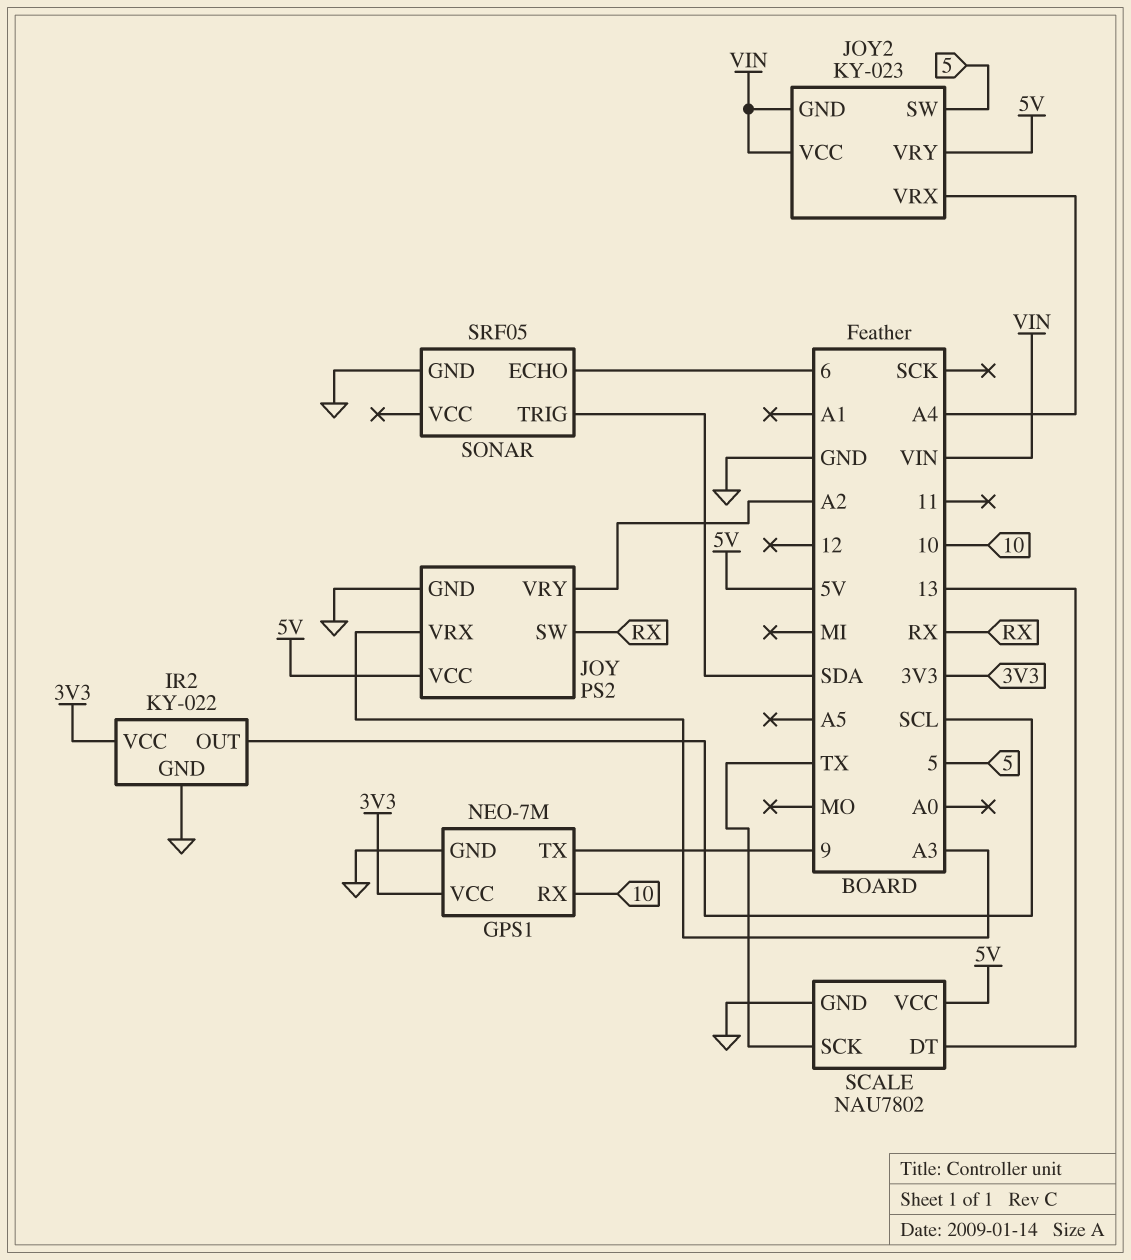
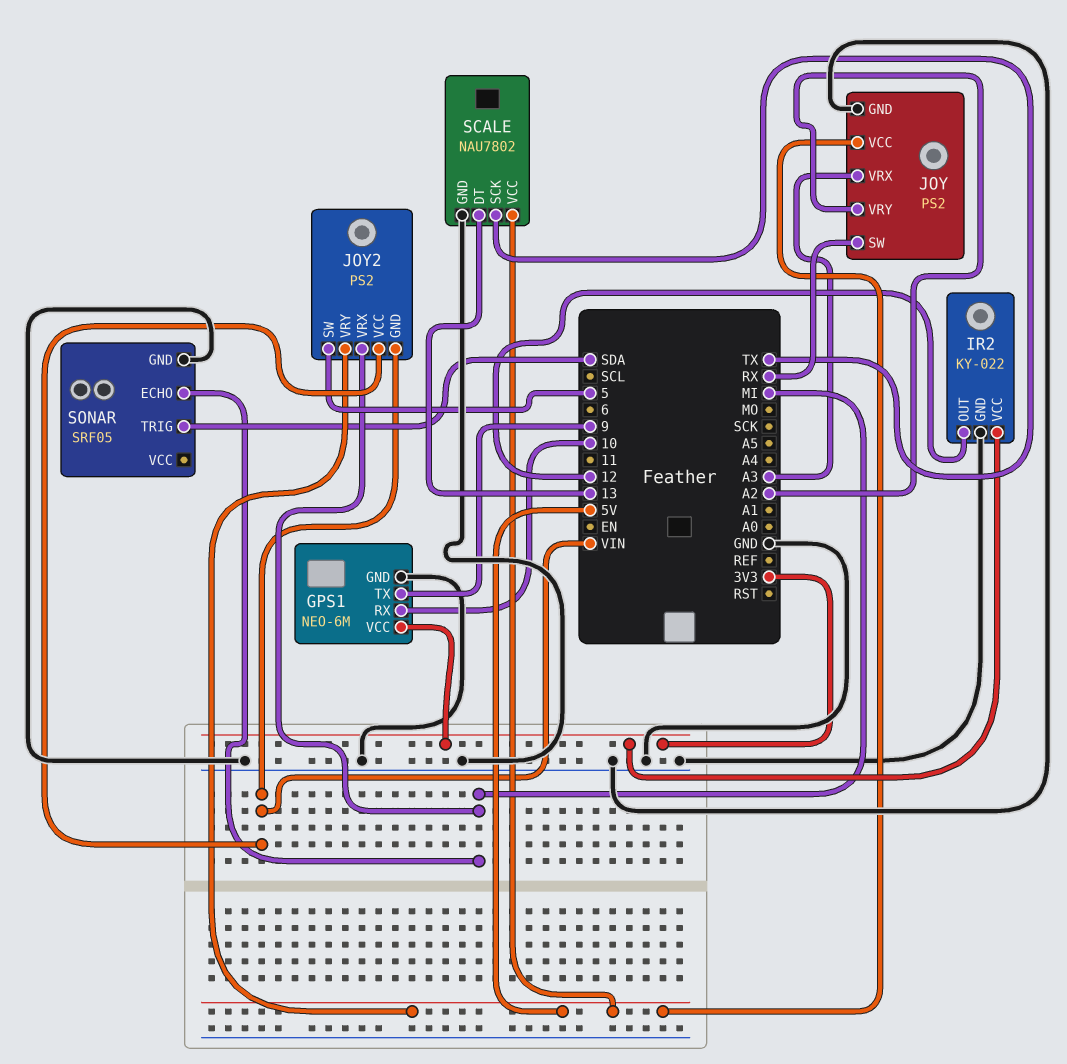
GPS1: NEO-7M -> NEO-6M
IR2 pin OUT: SCL -> 12
JOY2: KY-023 -> PS2
JOY2 pin VRX: A4 -> MI
SONAR pin ECHO: 6 -> MI

